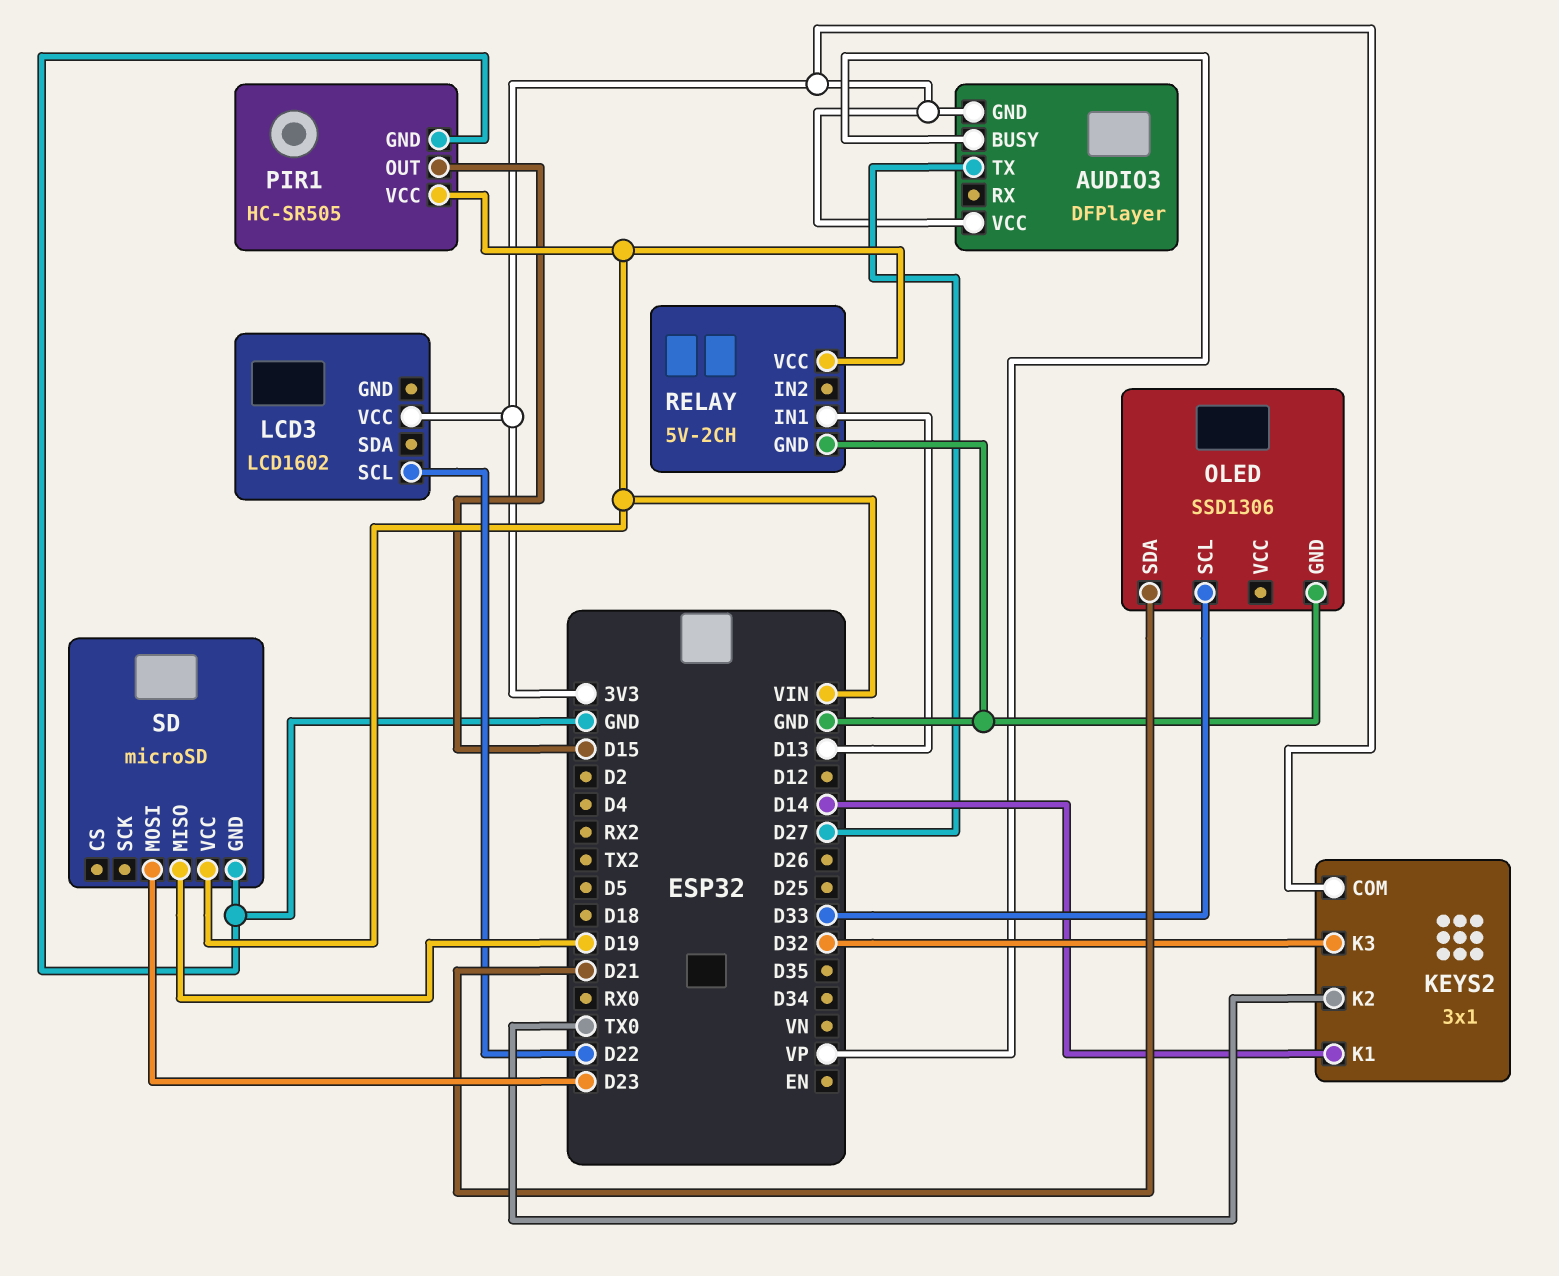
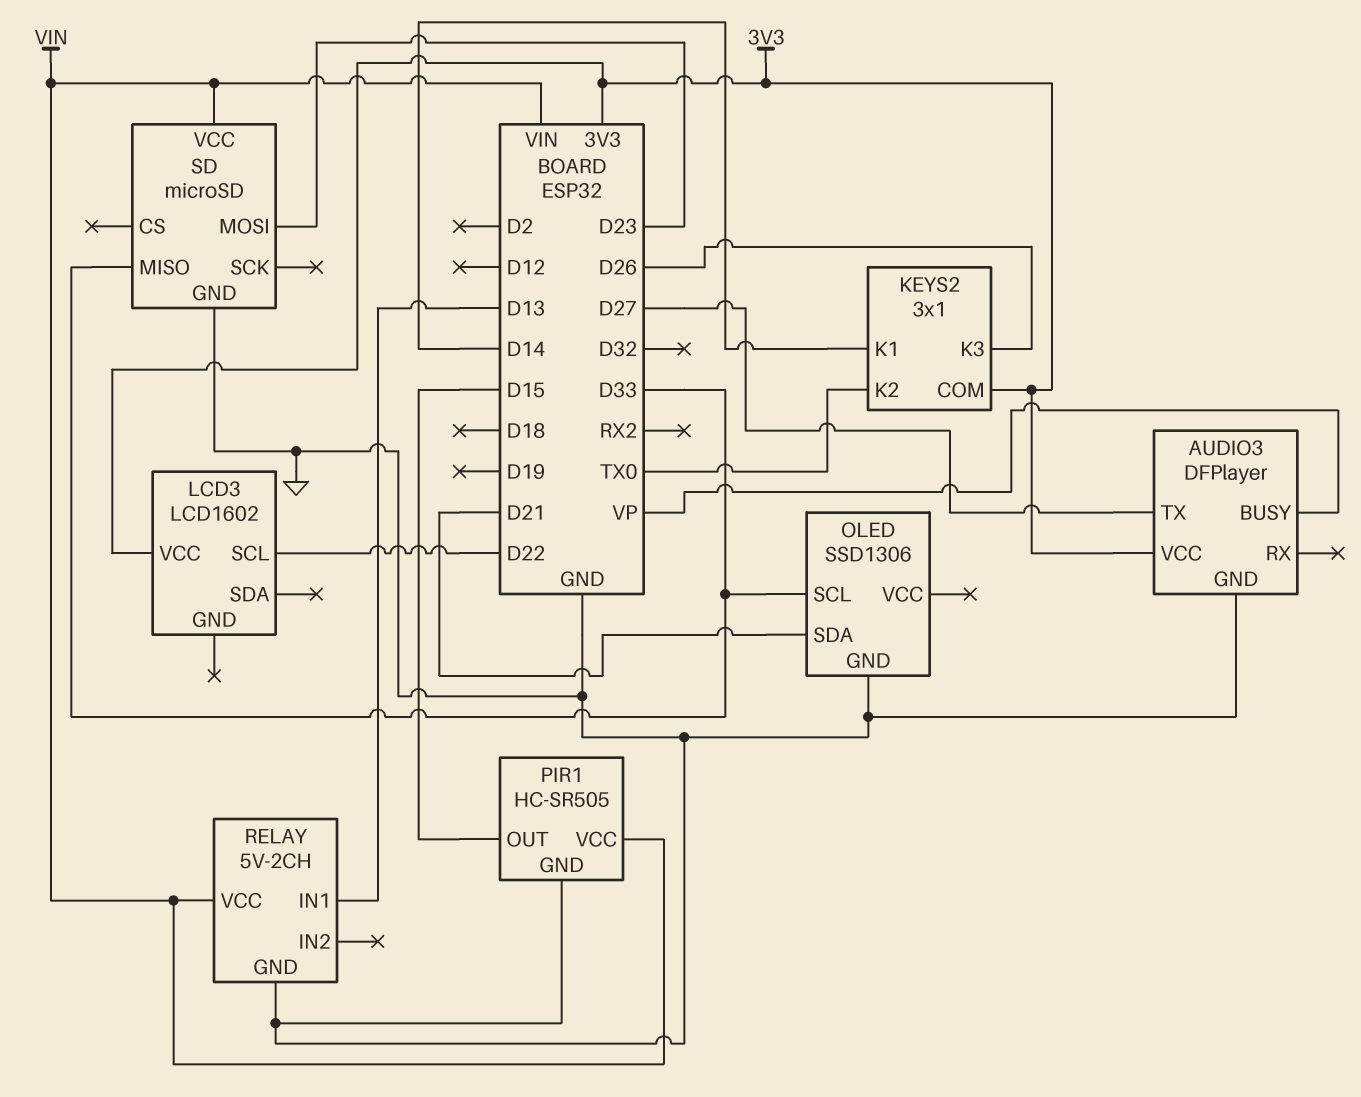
AUDIO3 pin GND: 3V3 -> GND
KEYS2 pin K3: D32 -> D26
SD pin MISO: D19 -> D33

